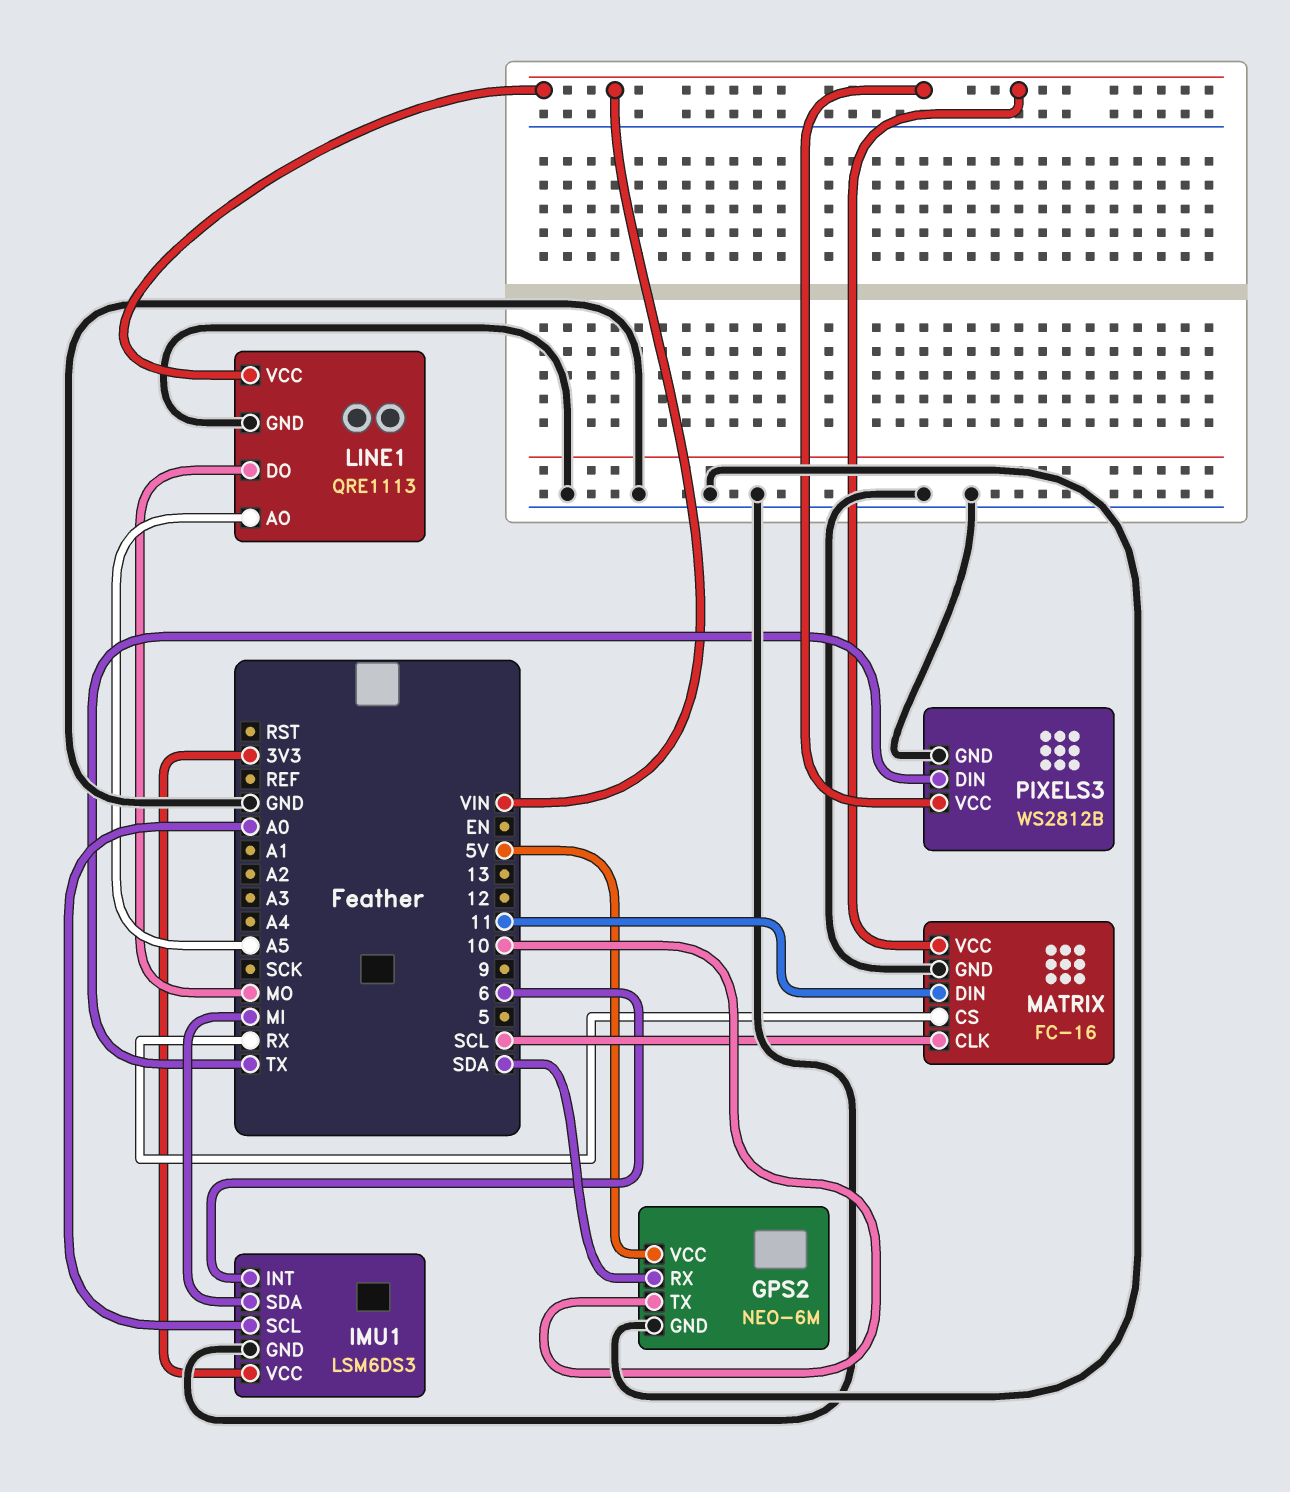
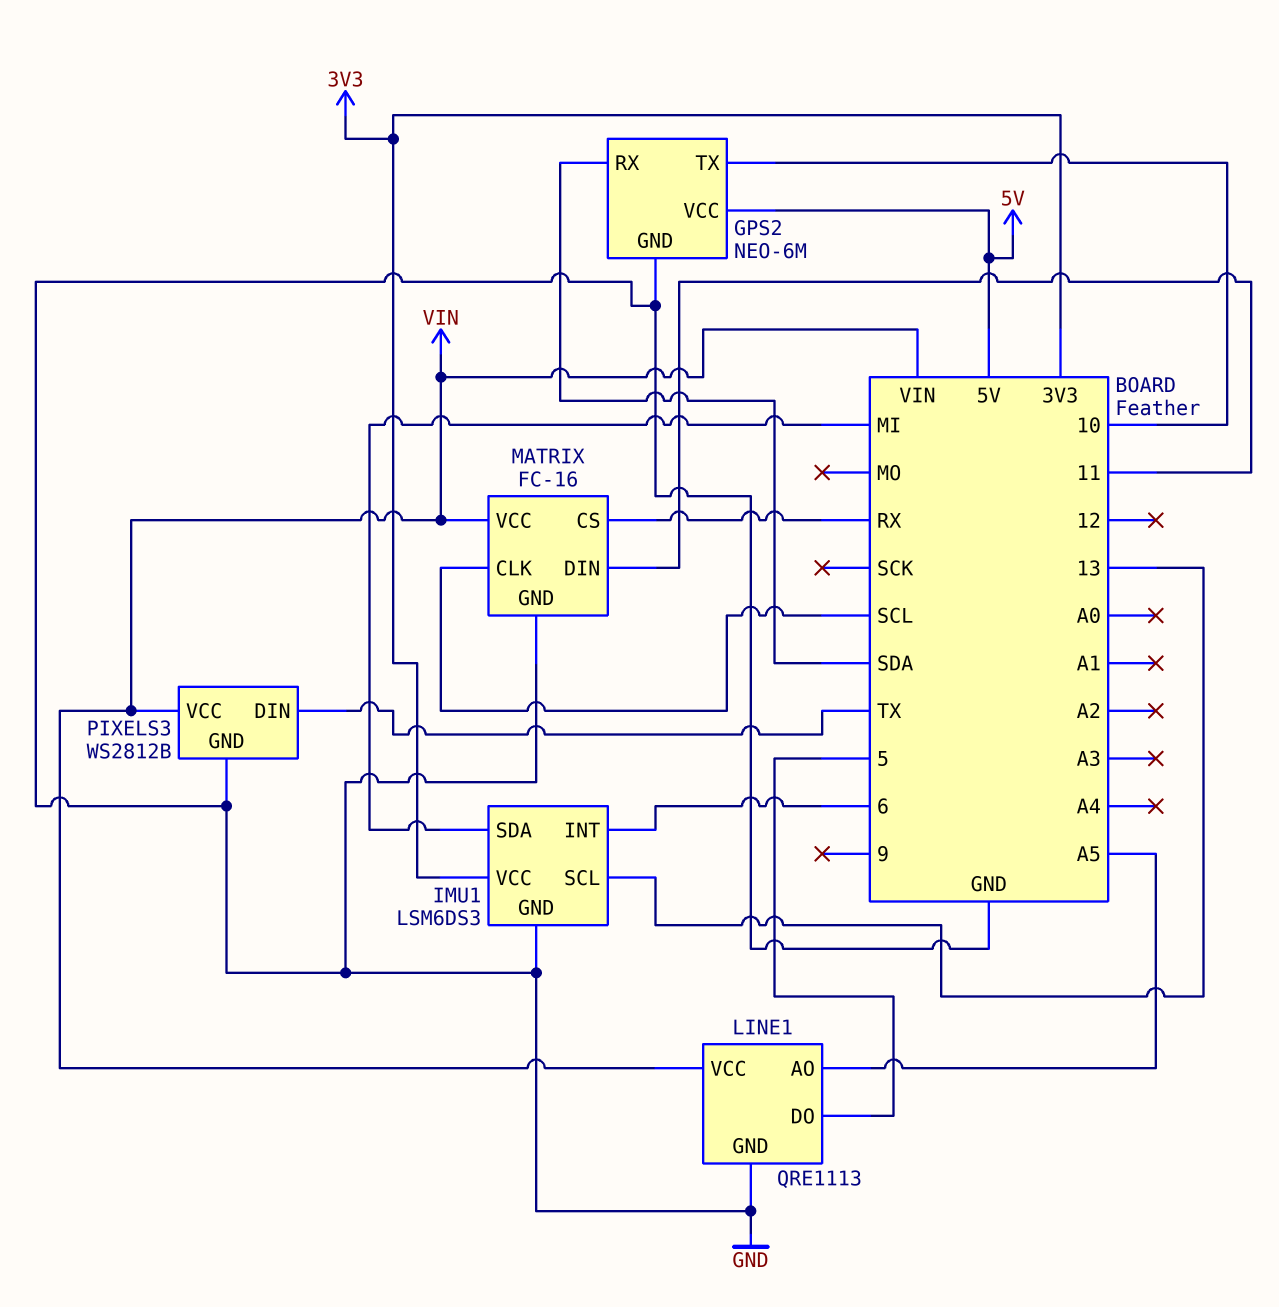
IMU1 pin SCL: A0 -> 13
LINE1 pin DO: MO -> 5

